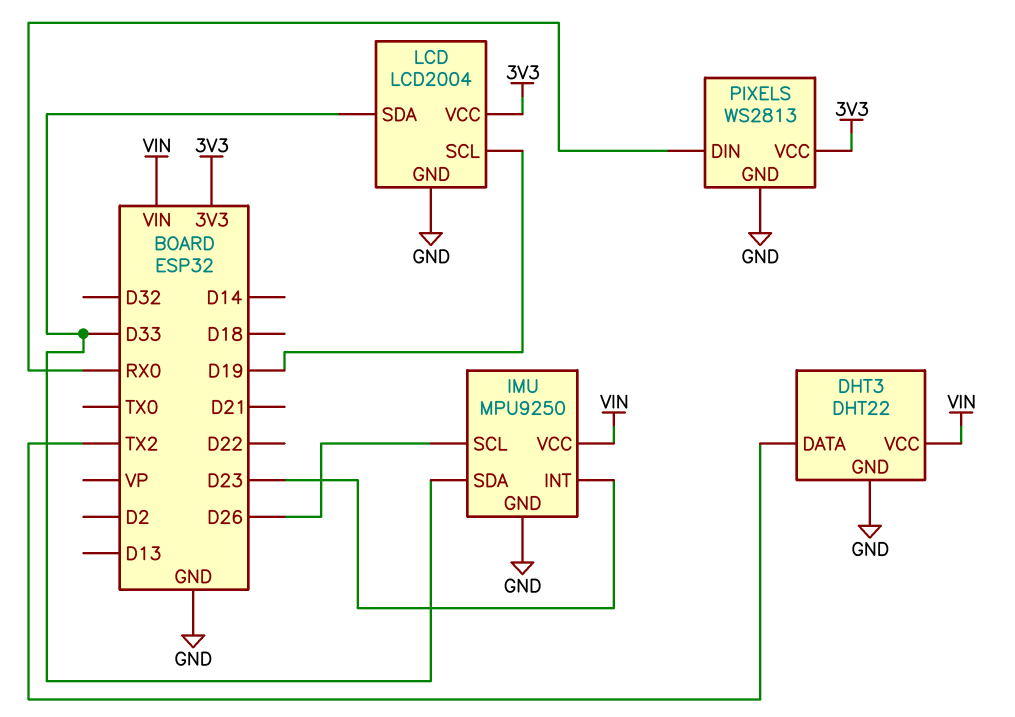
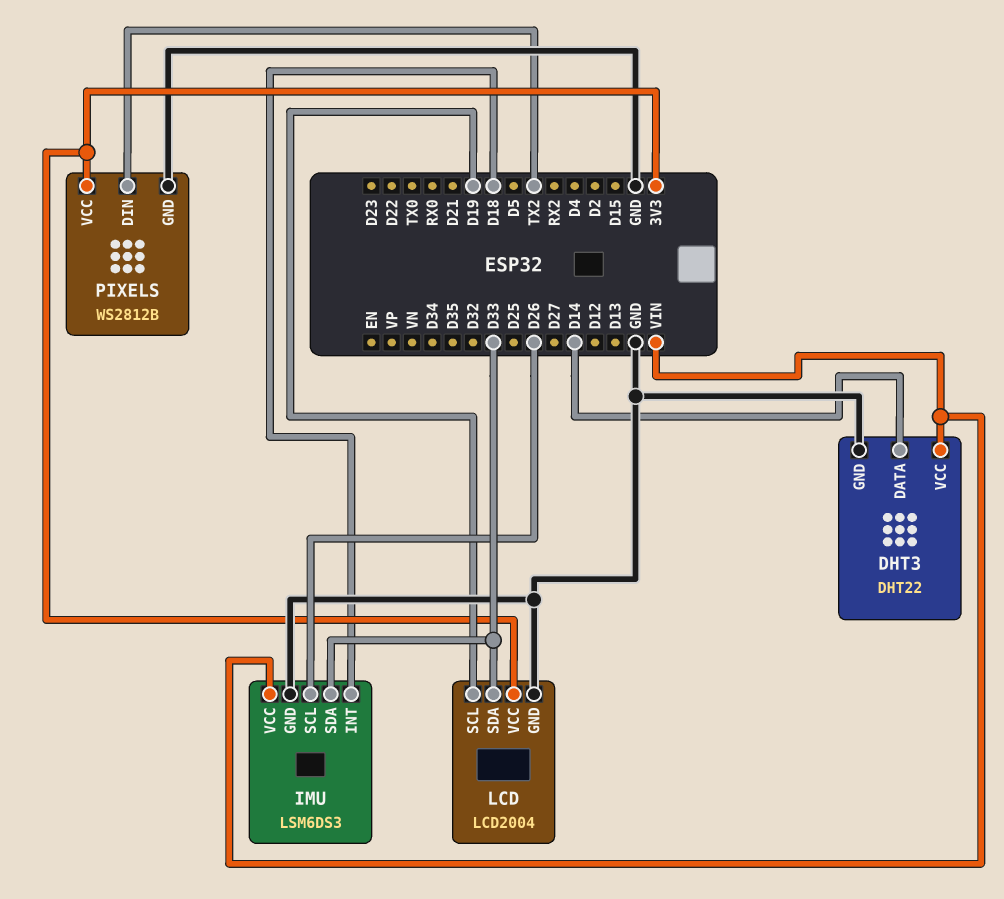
DHT3 pin DATA: TX2 -> D14
IMU: MPU9250 -> LSM6DS3
IMU pin INT: D23 -> D18
PIXELS: WS2813 -> WS2812B
PIXELS pin DIN: RX0 -> TX2

